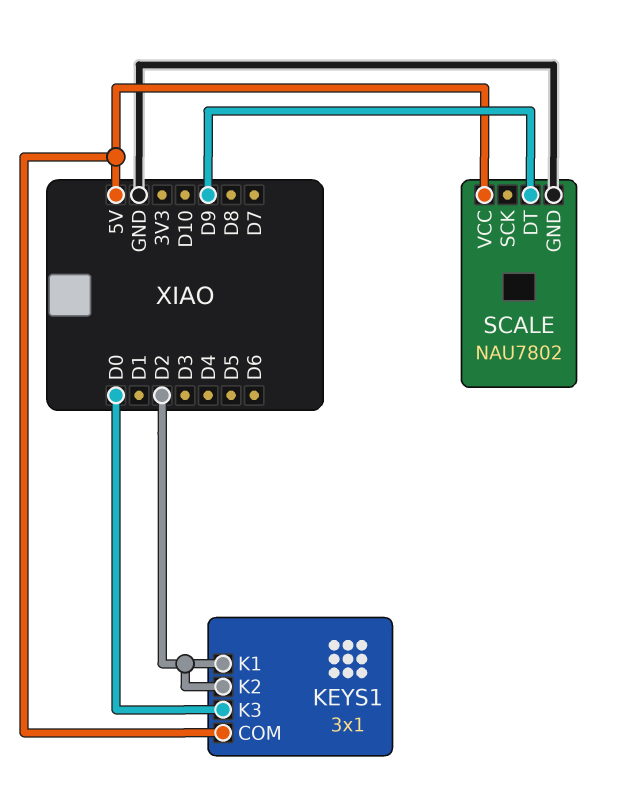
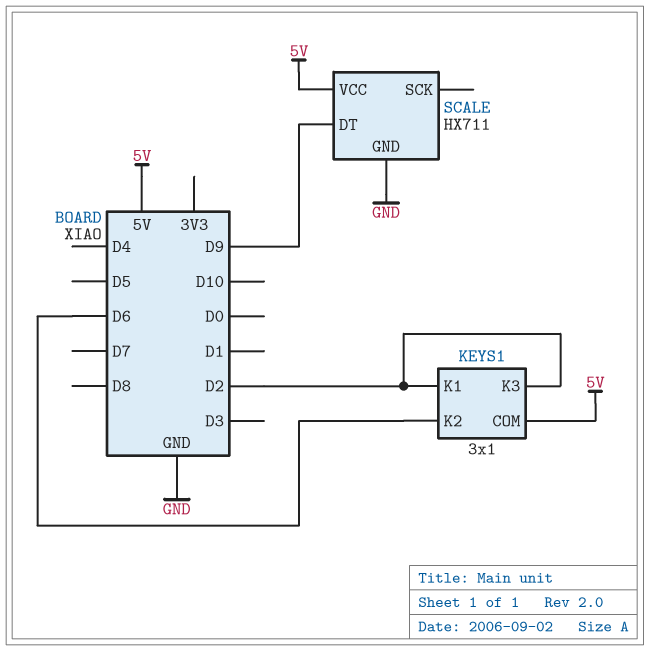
KEYS1 pin K2: D2 -> D6
KEYS1 pin K3: D0 -> D2
SCALE: NAU7802 -> HX711

